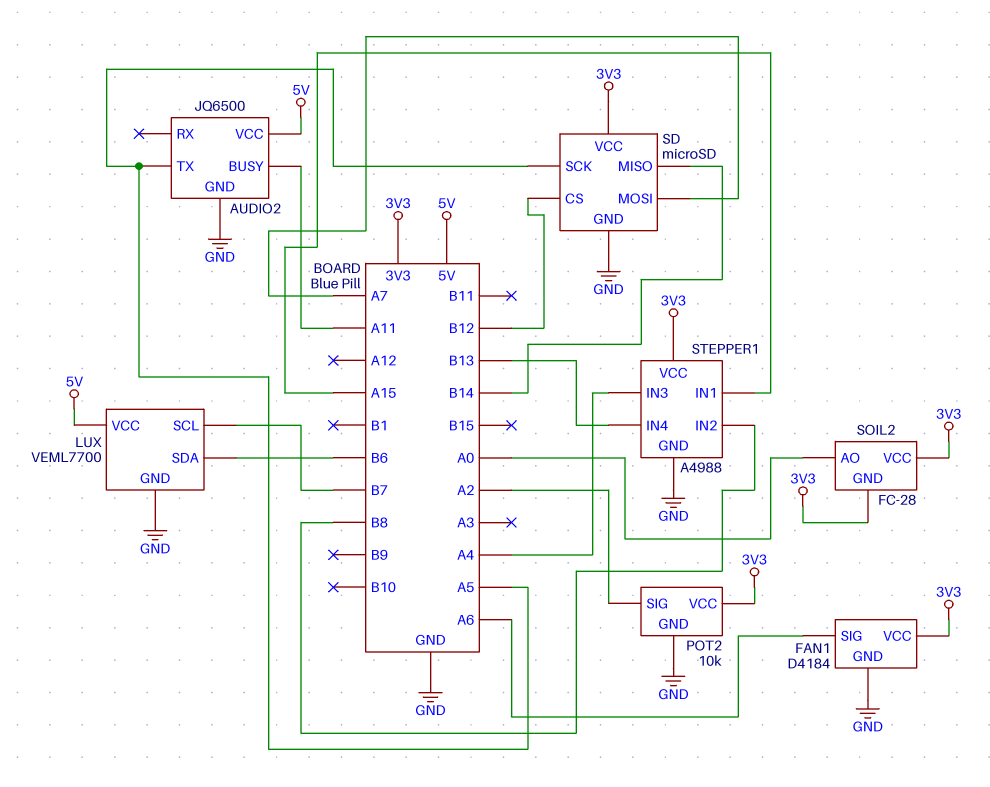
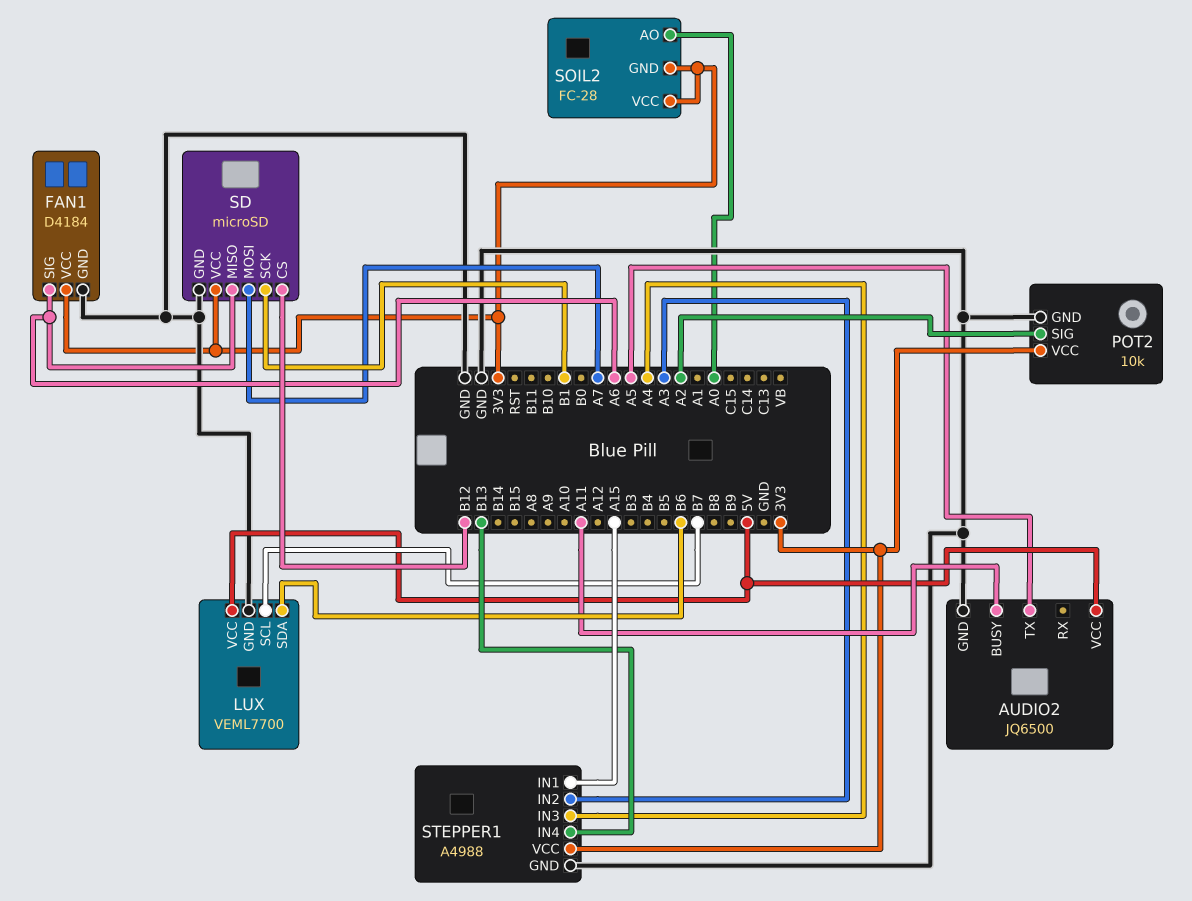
SD pin MISO: B14 -> A6
SD pin SCK: A5 -> B1
STEPPER1 pin IN2: B8 -> A3

